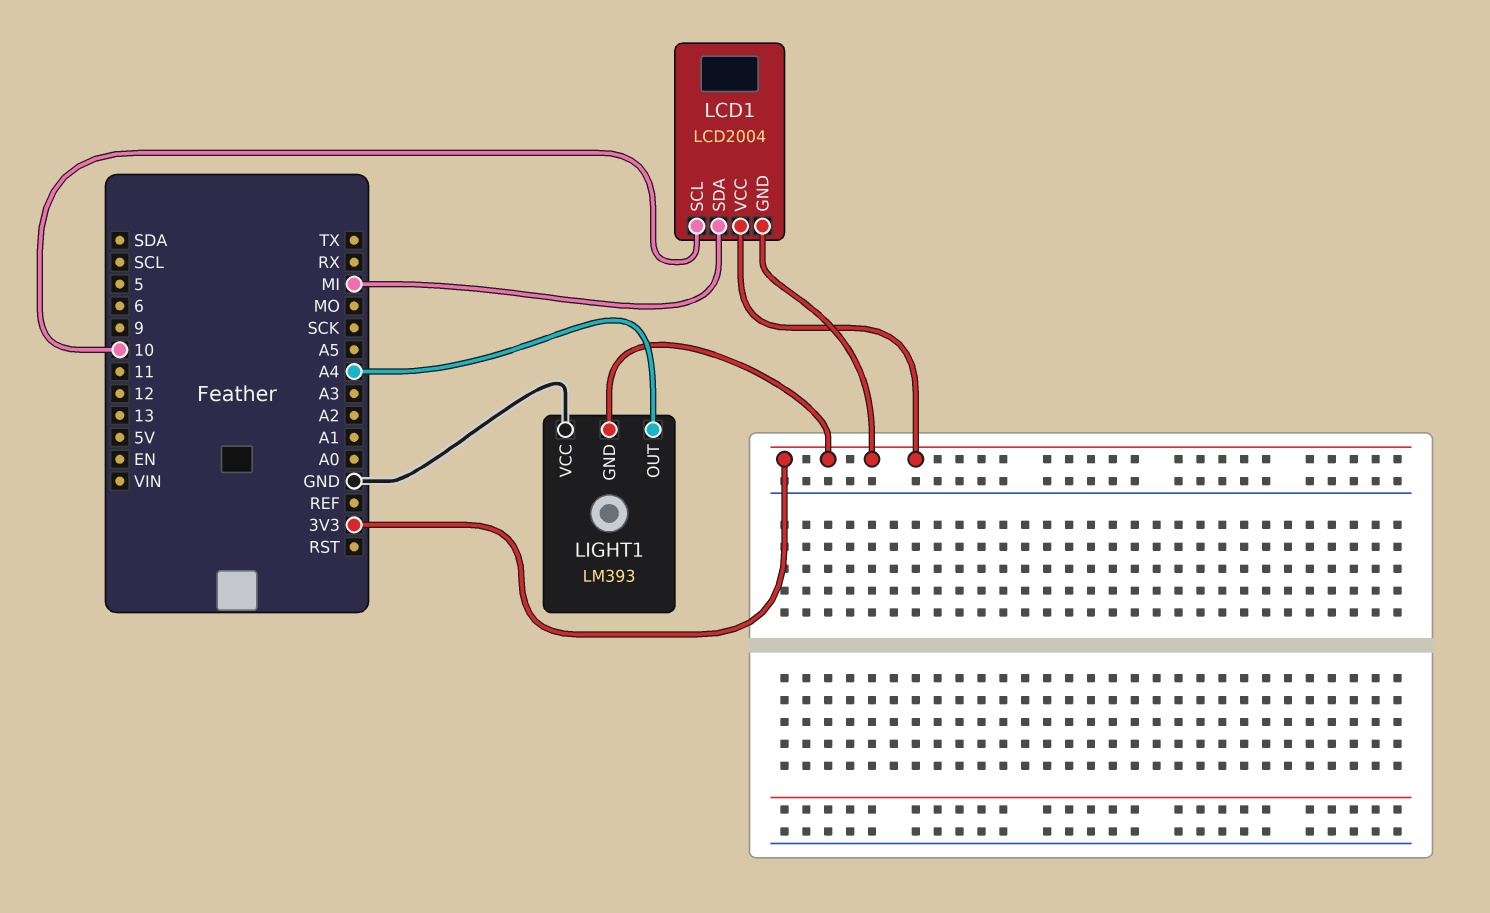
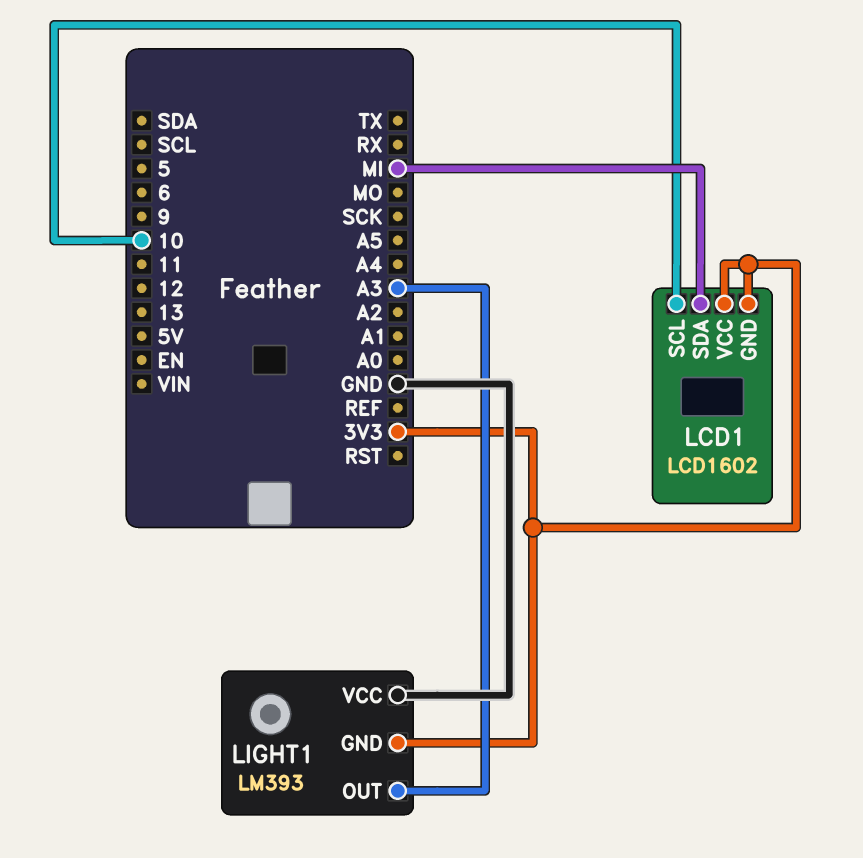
LCD1: LCD2004 -> LCD1602
LIGHT1 pin OUT: A4 -> A3

